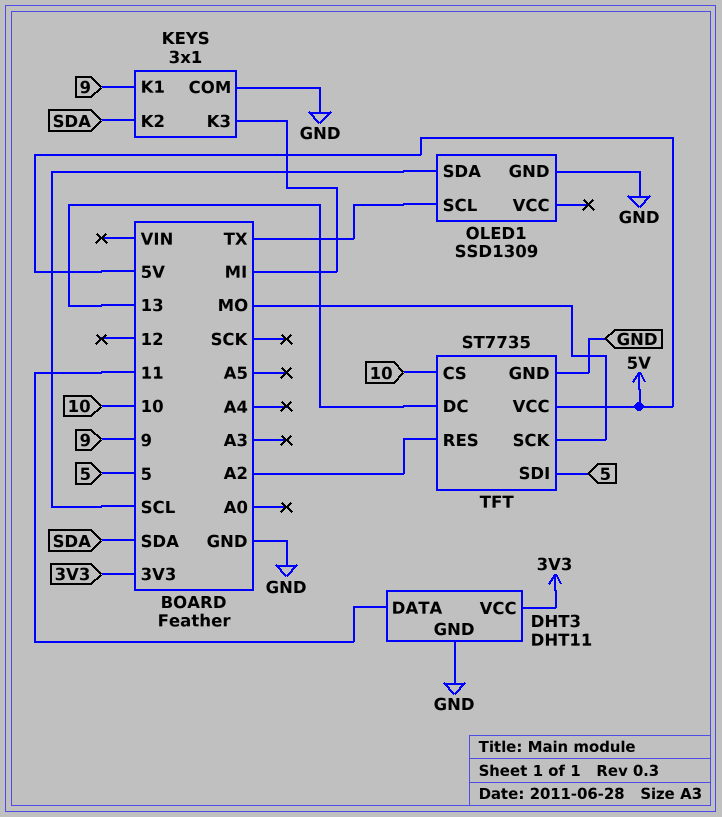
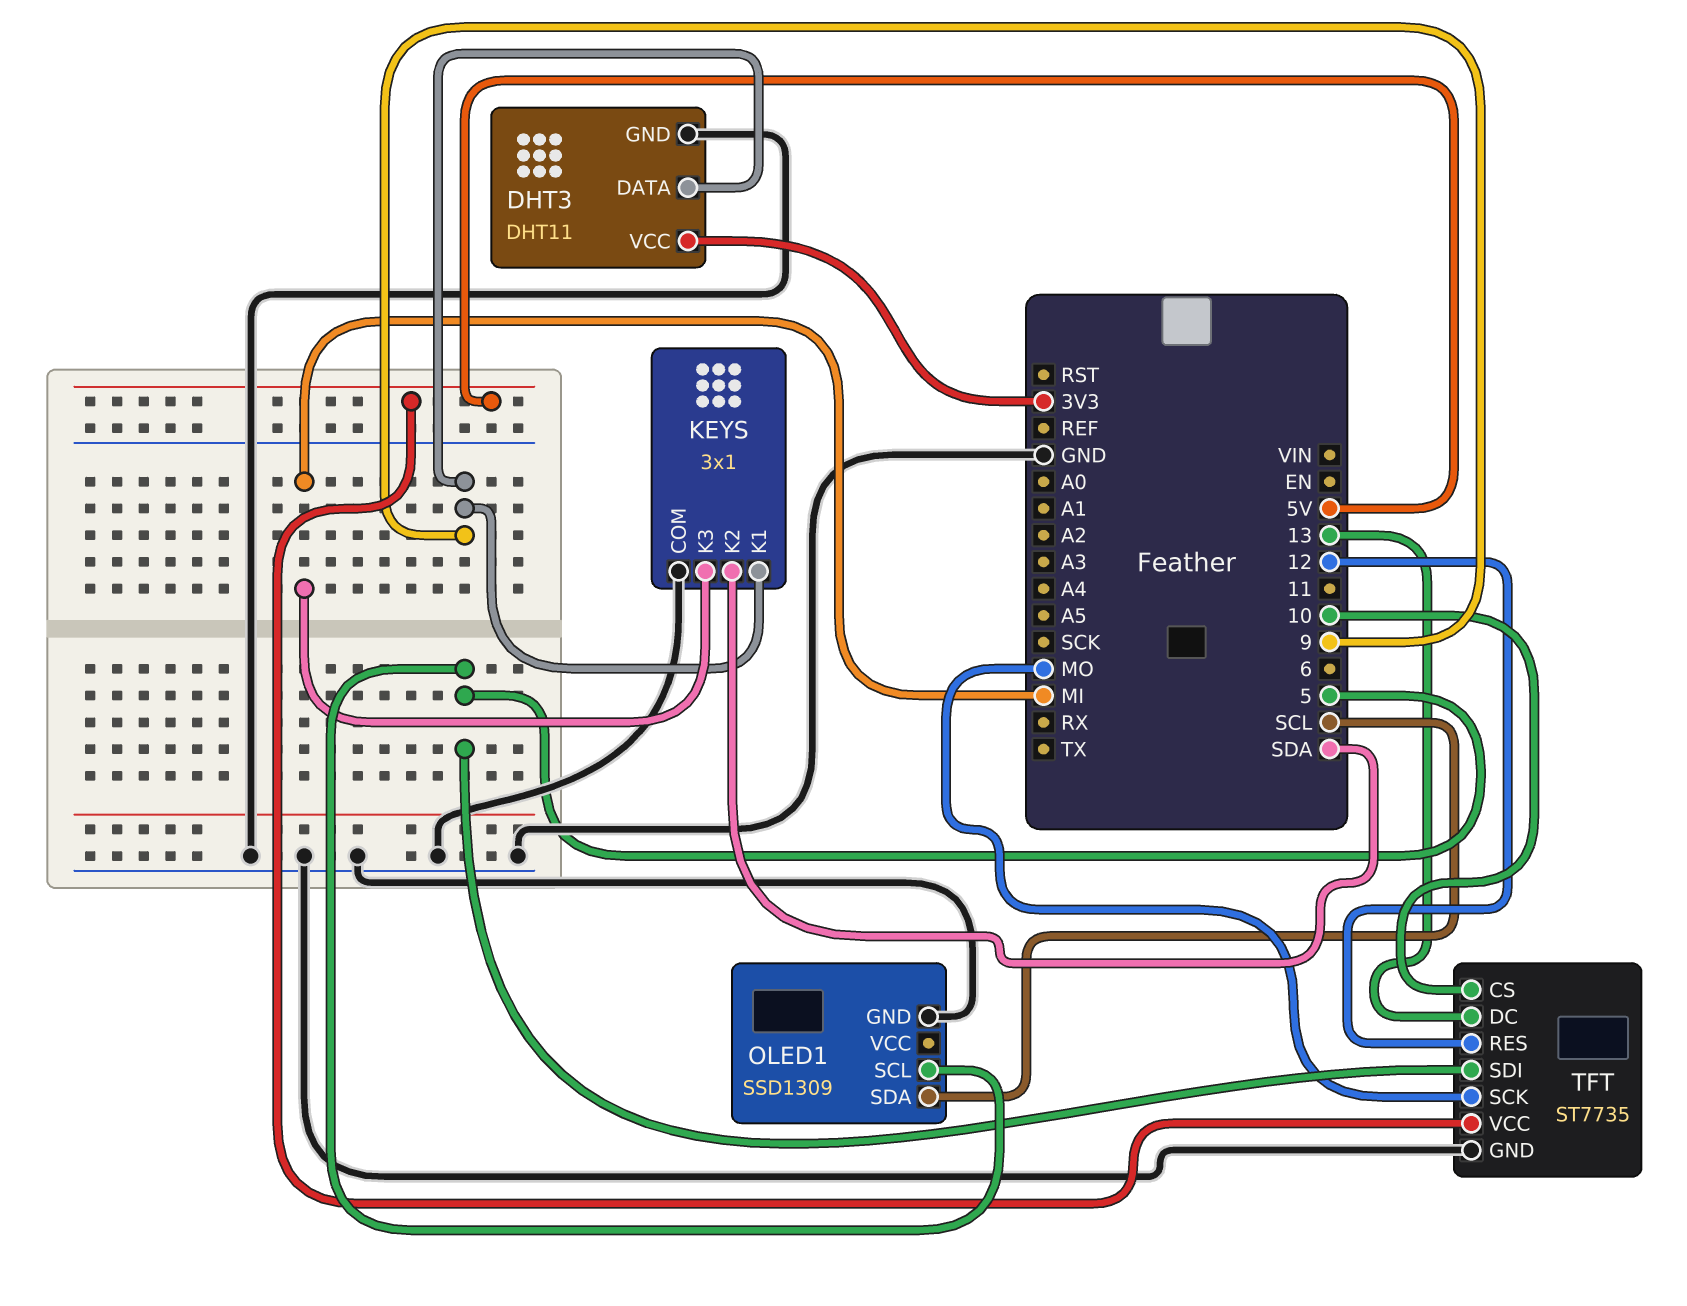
DHT3 pin DATA: 11 -> 9
OLED1 pin SCL: TX -> 5
TFT pin RES: A2 -> 12

